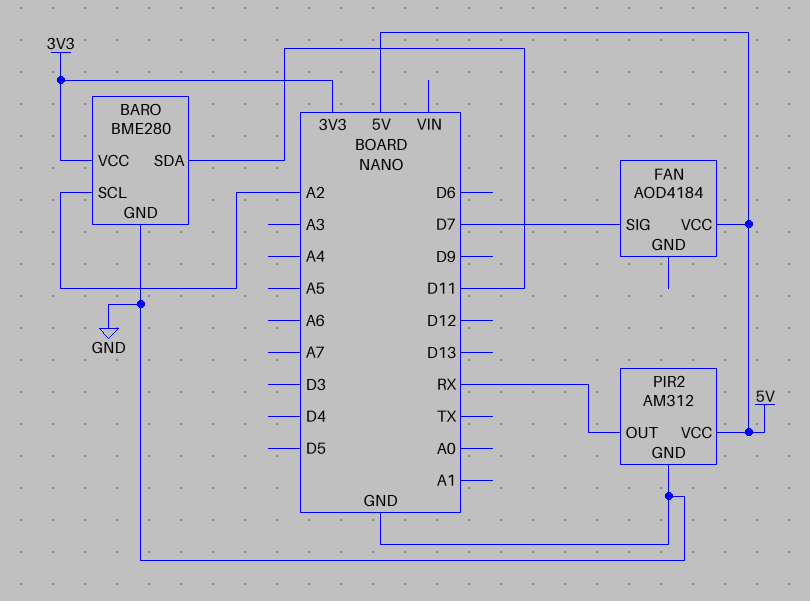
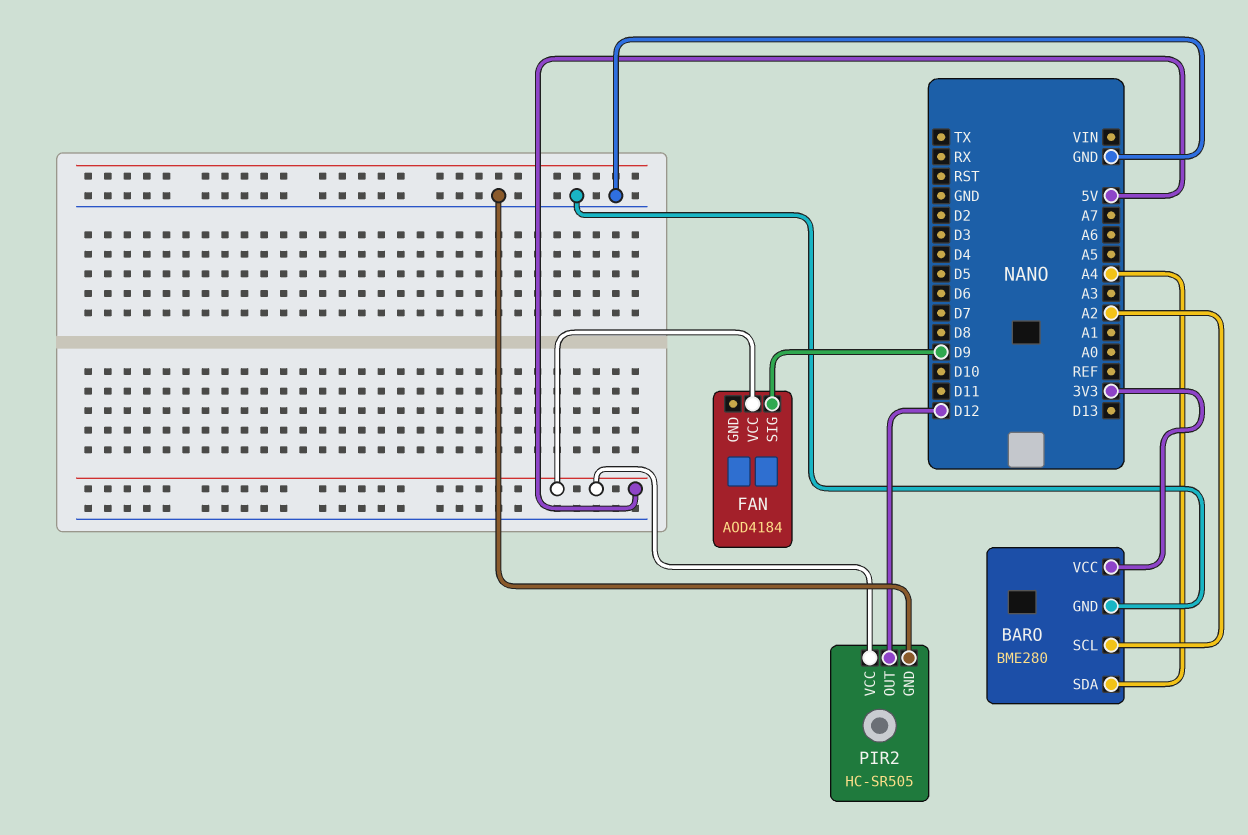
BARO pin SDA: D11 -> A4
FAN pin SIG: D7 -> D9
PIR2: AM312 -> HC-SR505
PIR2 pin OUT: RX -> D12

